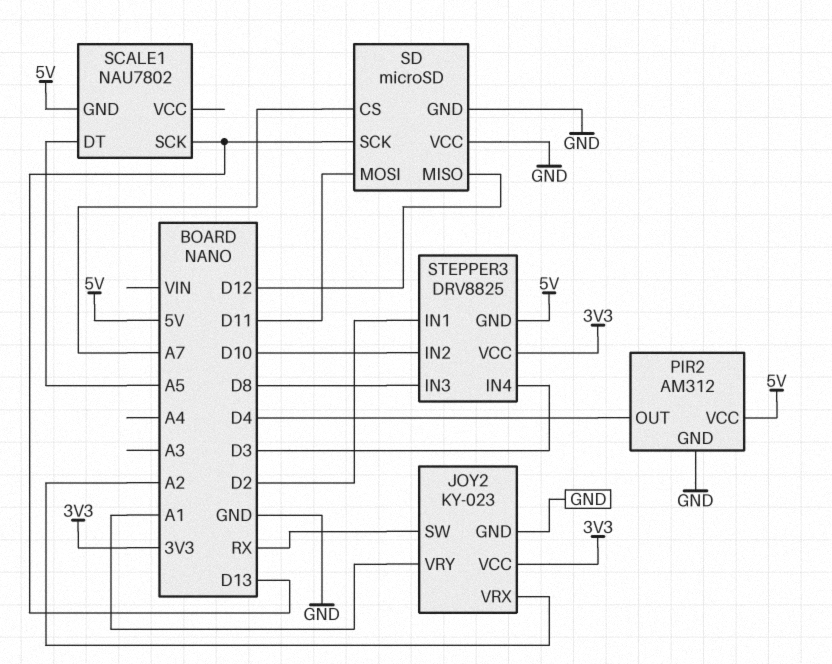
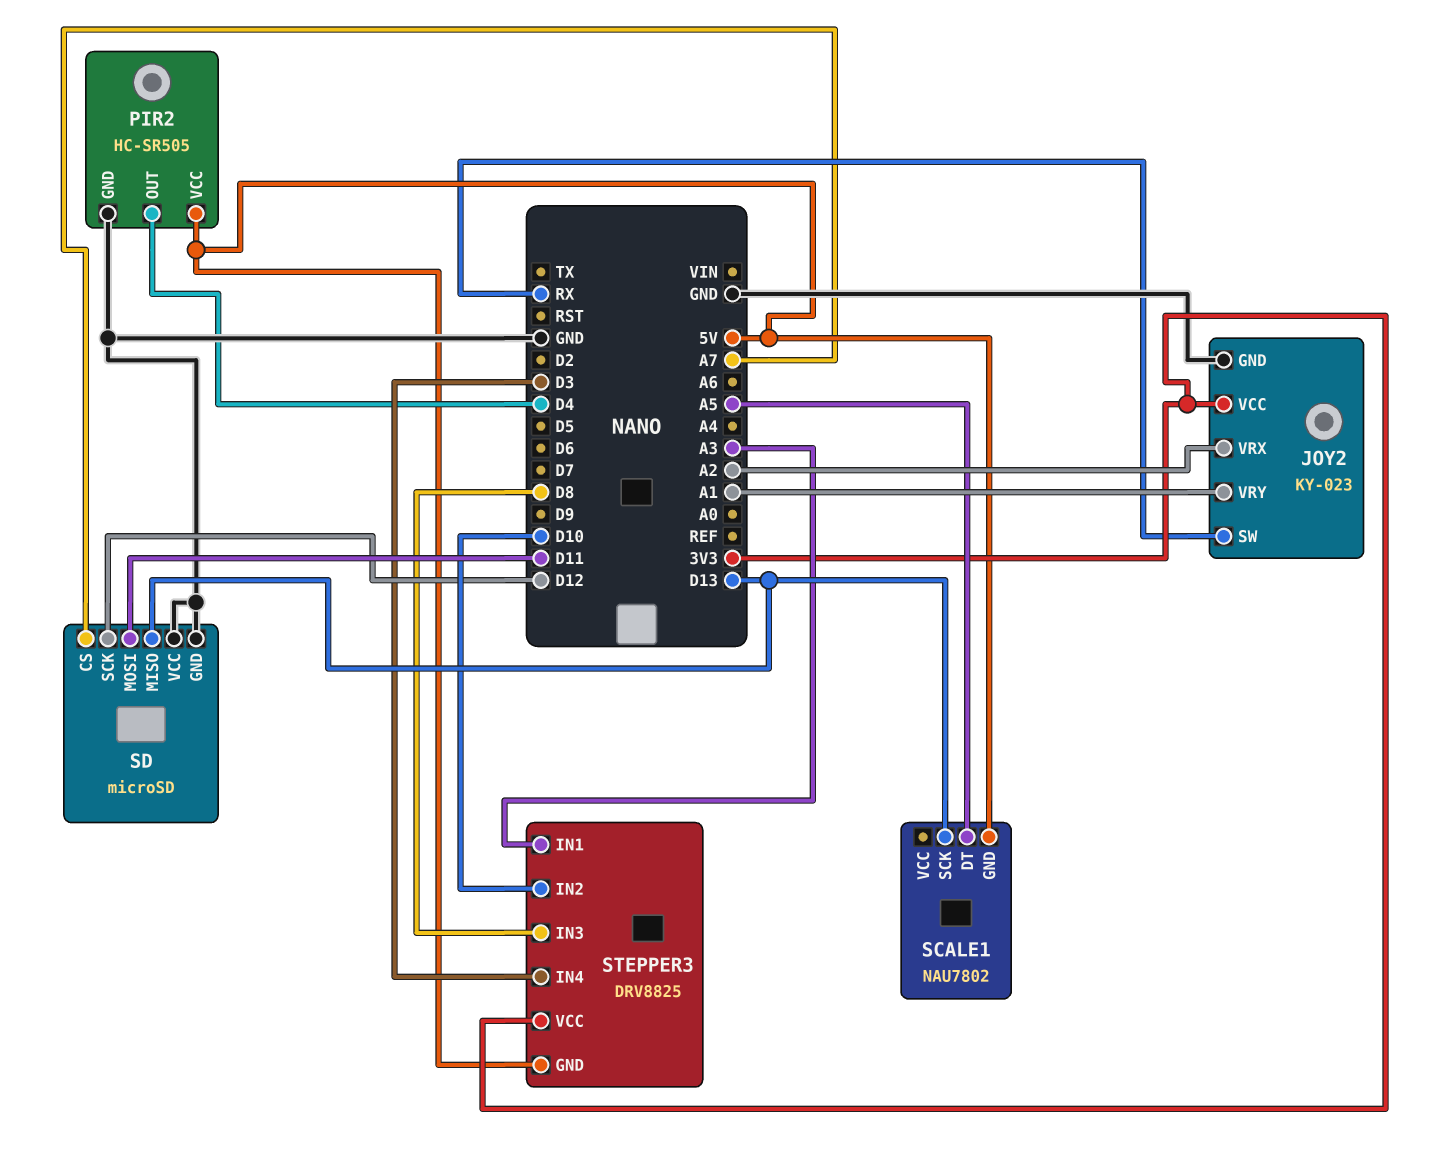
PIR2: AM312 -> HC-SR505
SD pin MISO: D12 -> D13
SD pin SCK: D13 -> D12
STEPPER3 pin IN1: D2 -> A3

